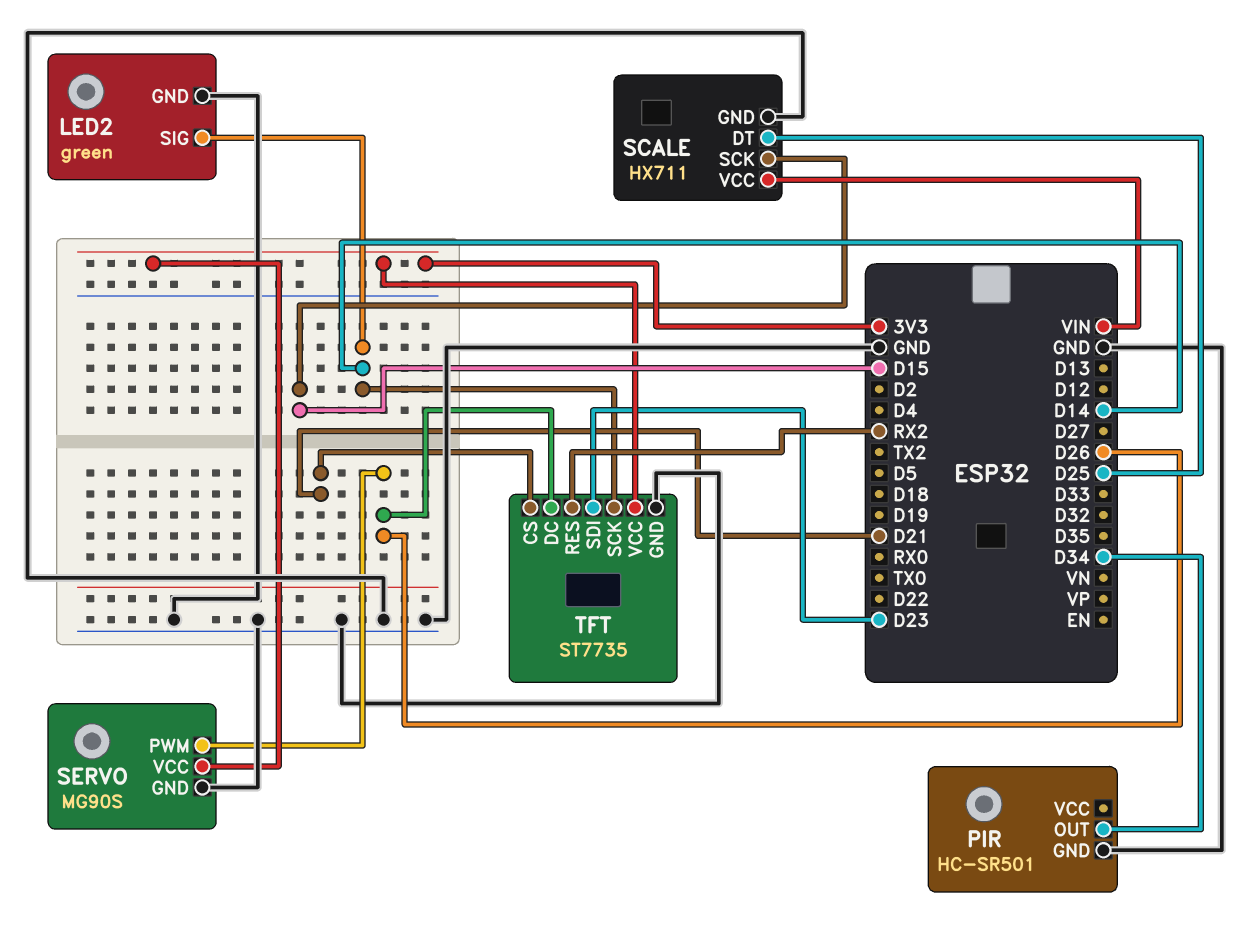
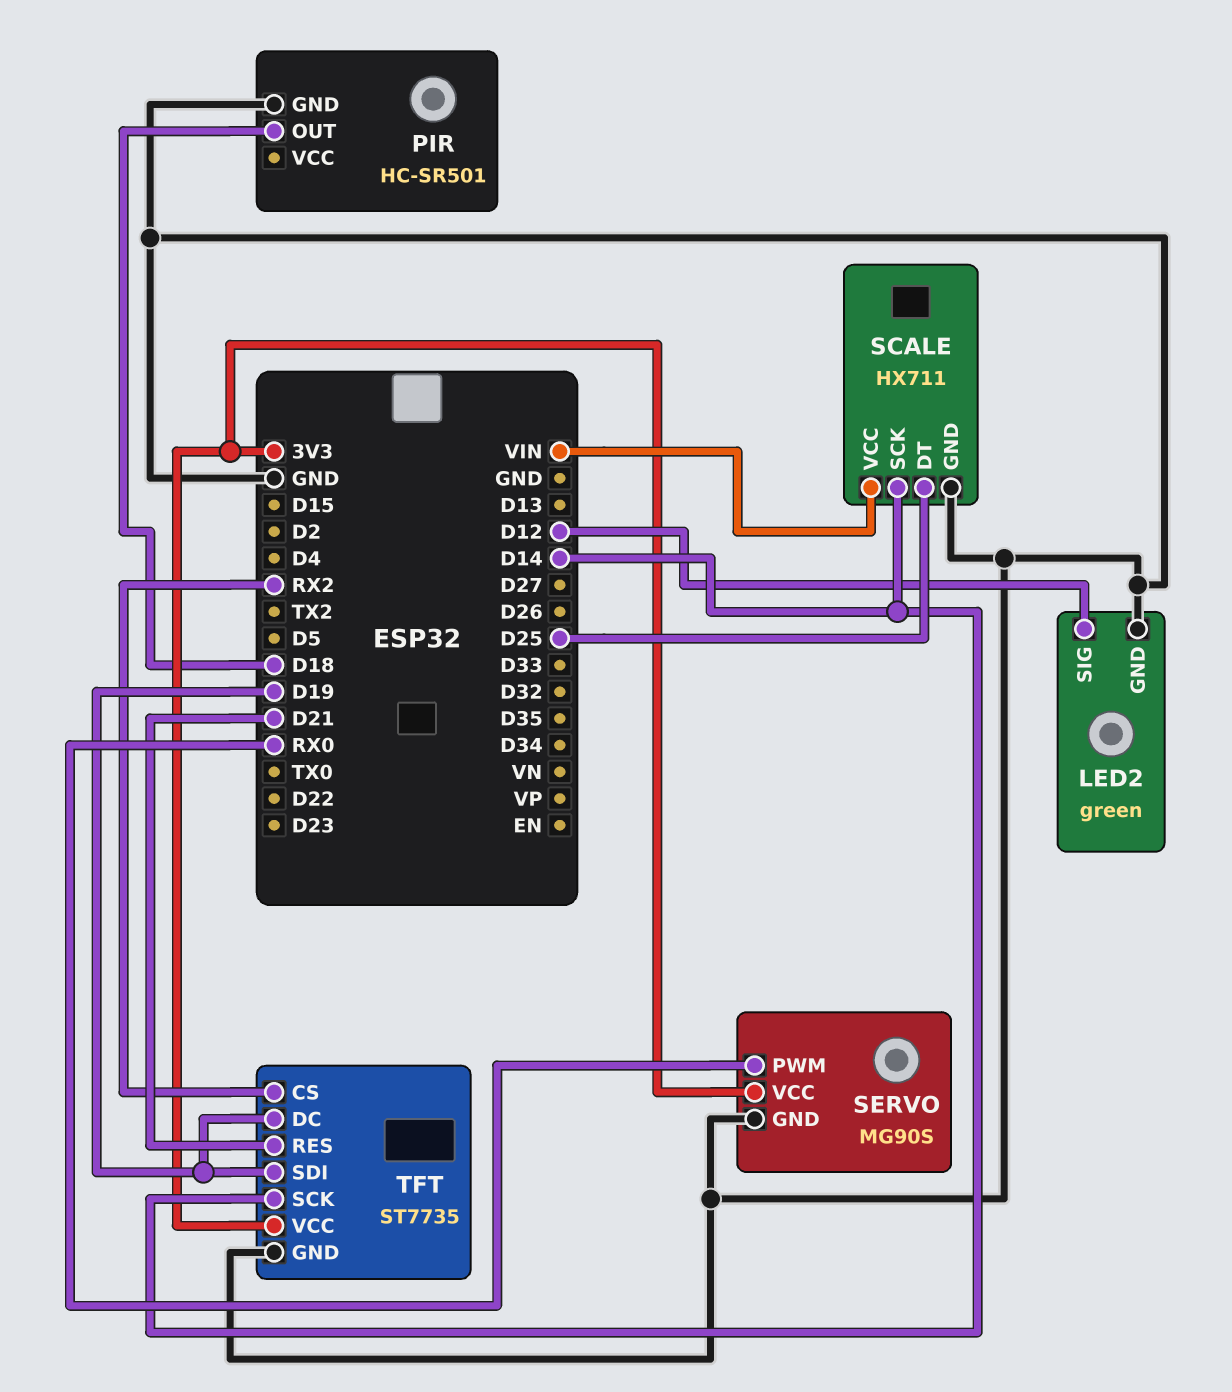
LED2 pin SIG: D14 -> D12
PIR pin OUT: D34 -> D18
SCALE pin SCK: D15 -> D14
SERVO pin PWM: D26 -> RX0
TFT pin CS: D21 -> RX2
TFT pin DC: D26 -> D19
TFT pin RES: RX2 -> D21
TFT pin SDI: D23 -> D19

